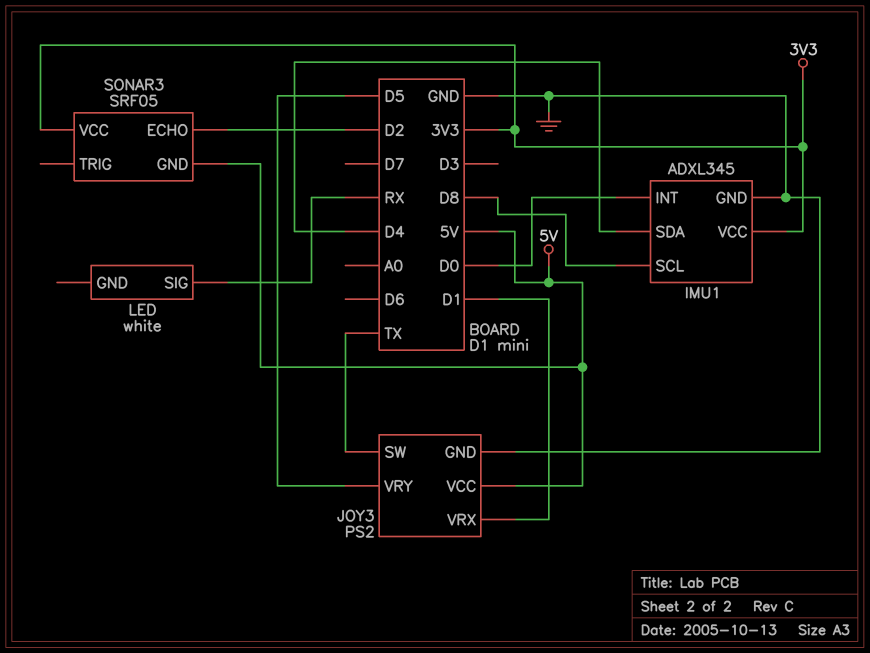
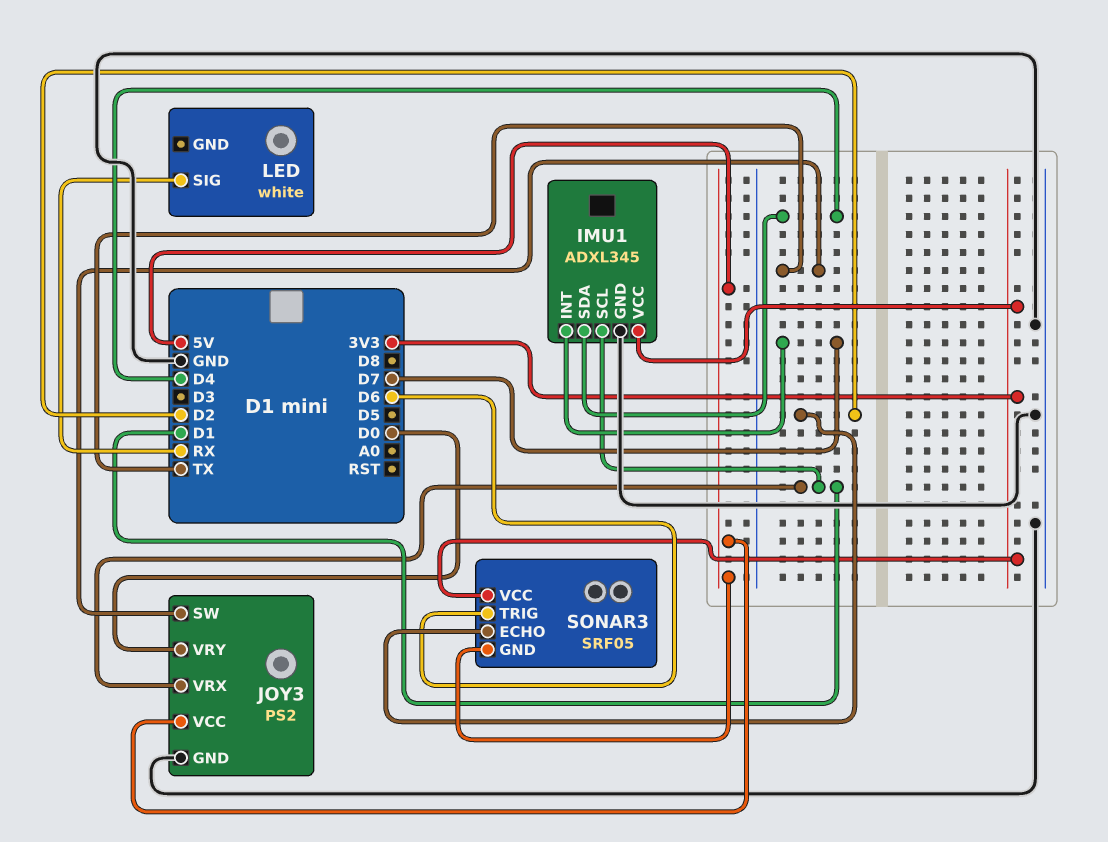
IMU1 pin INT: D0 -> D7
IMU1 pin SCL: D8 -> D1
JOY3 pin VRY: D5 -> D0
SONAR3 pin TRIG: none -> D6

